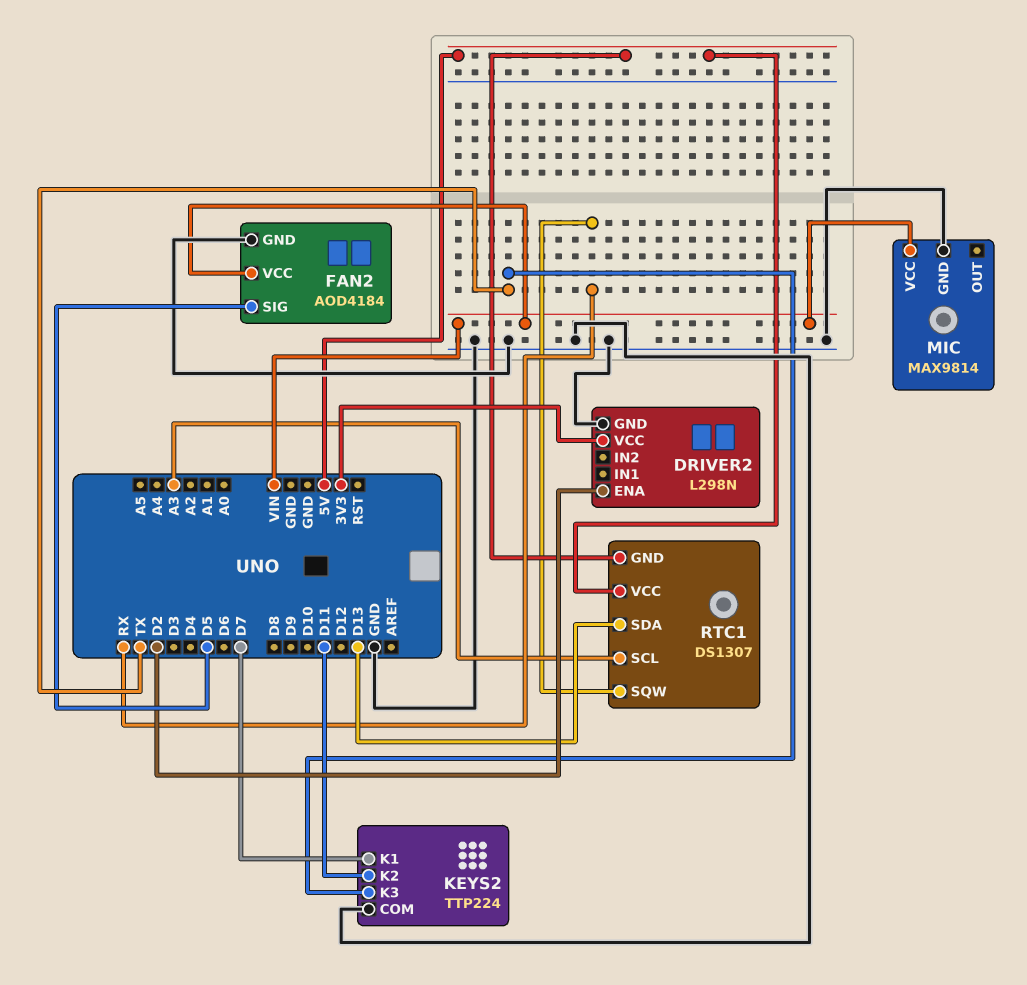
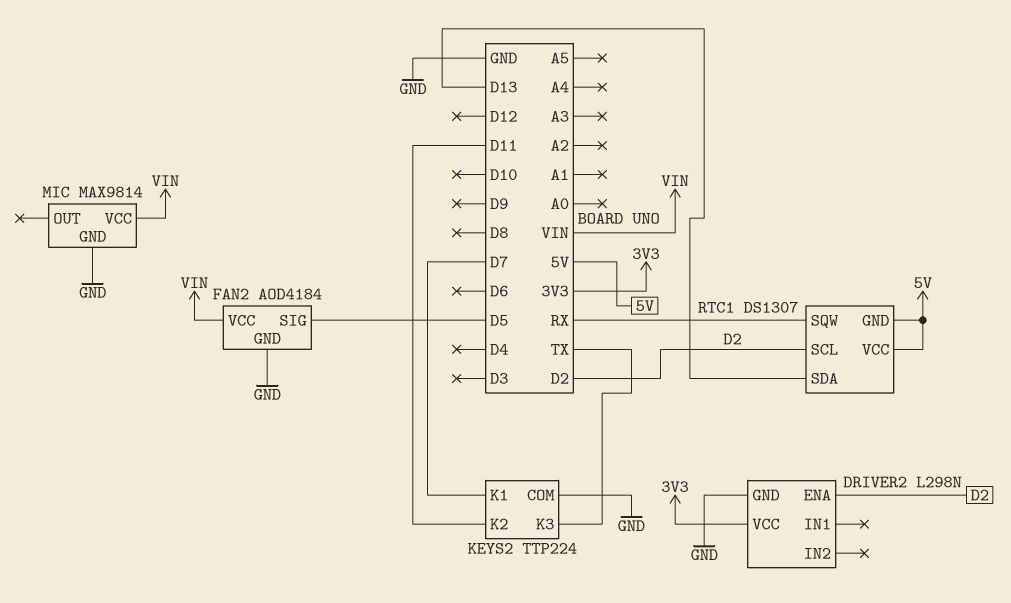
RTC1 pin SCL: A3 -> D2

